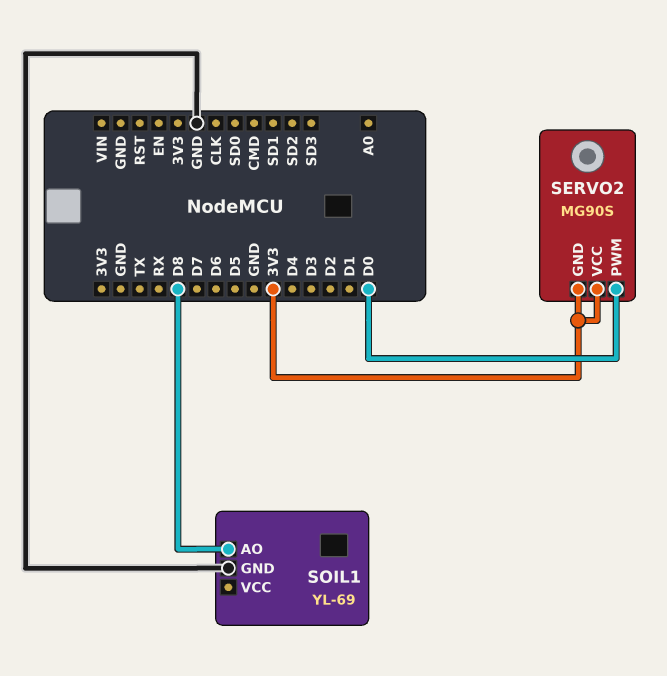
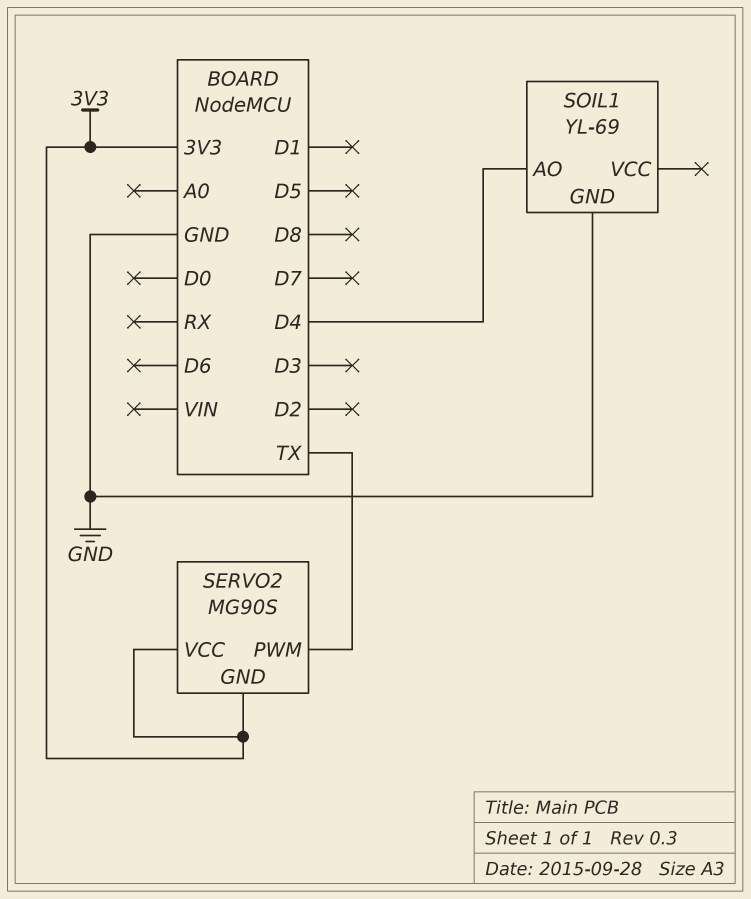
SERVO2 pin PWM: D0 -> TX
SOIL1 pin AO: D8 -> D4

